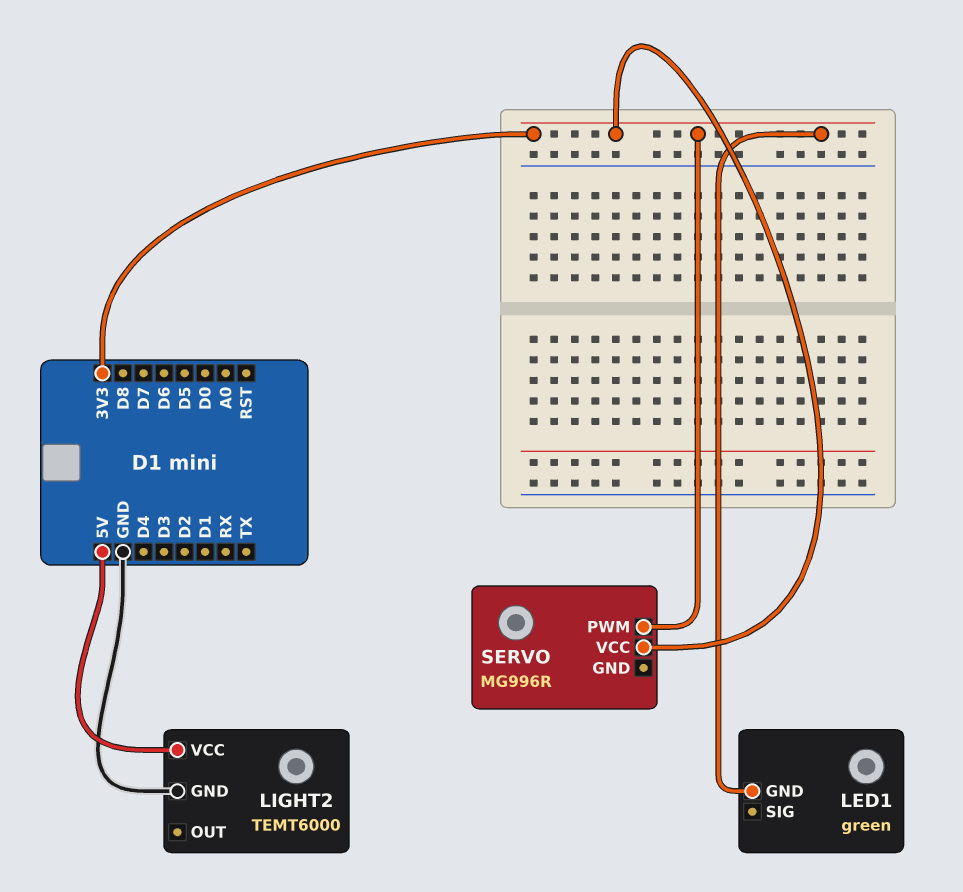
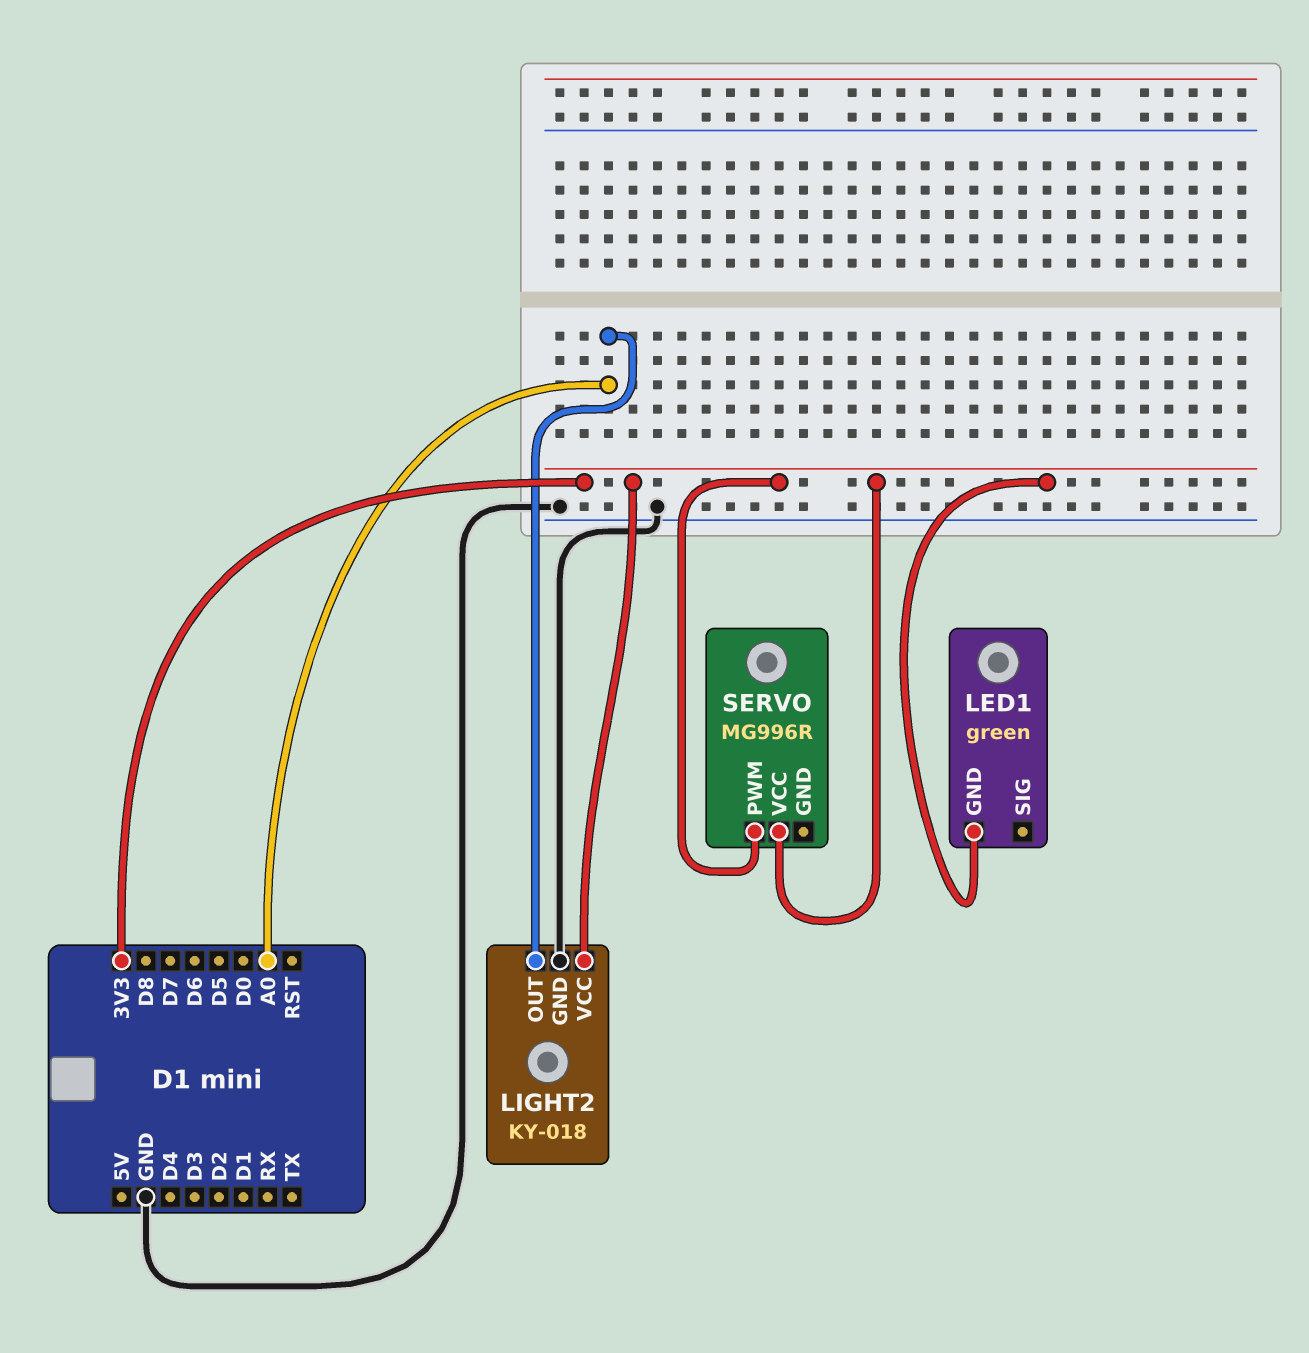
LIGHT2: TEMT6000 -> KY-018
LIGHT2 pin OUT: none -> A0
LIGHT2 pin VCC: 5V -> 3V3

